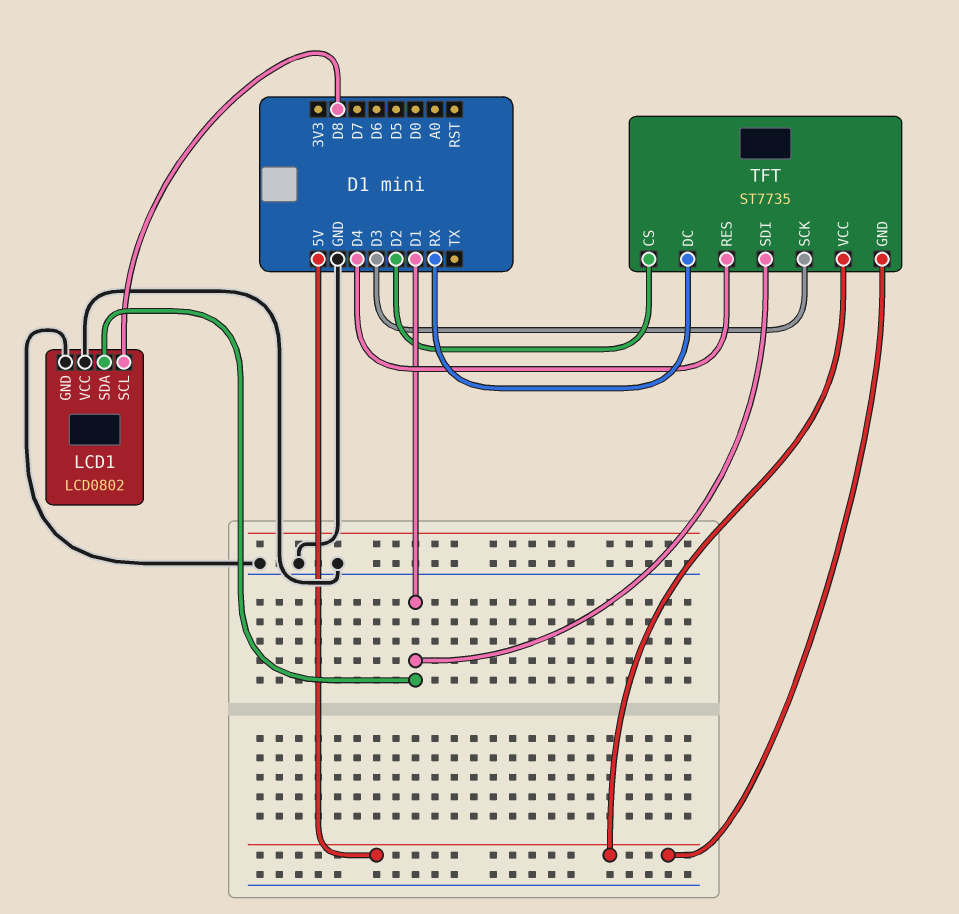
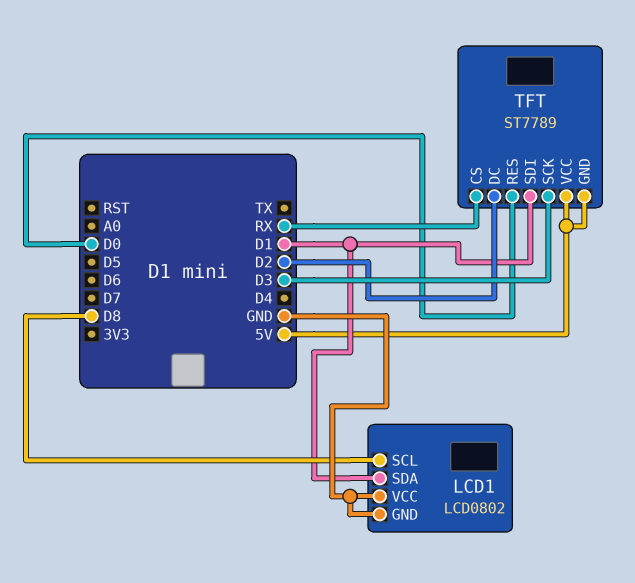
TFT: ST7735 -> ST7789
TFT pin CS: D2 -> RX
TFT pin DC: RX -> D2
TFT pin RES: D4 -> D0

